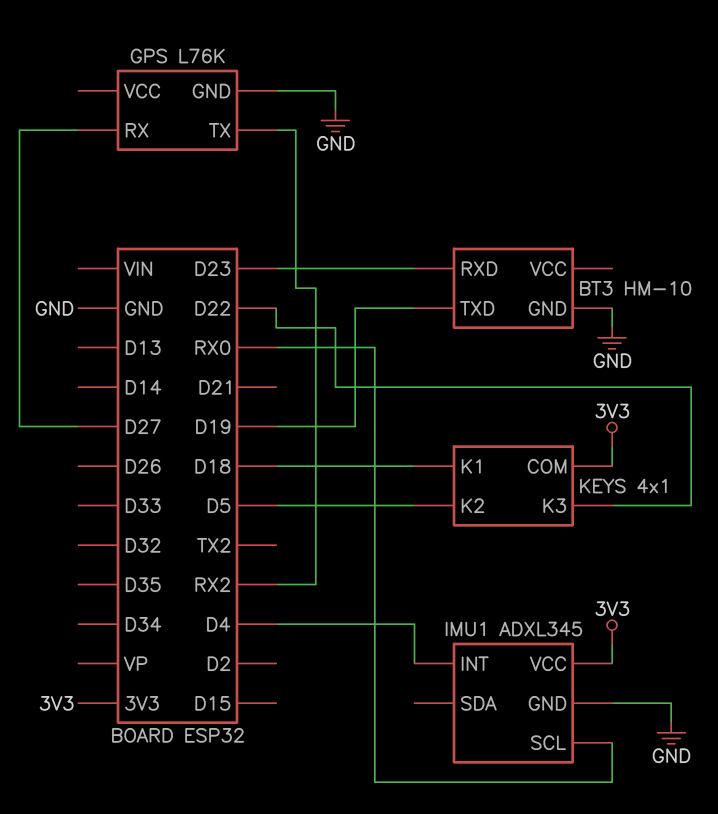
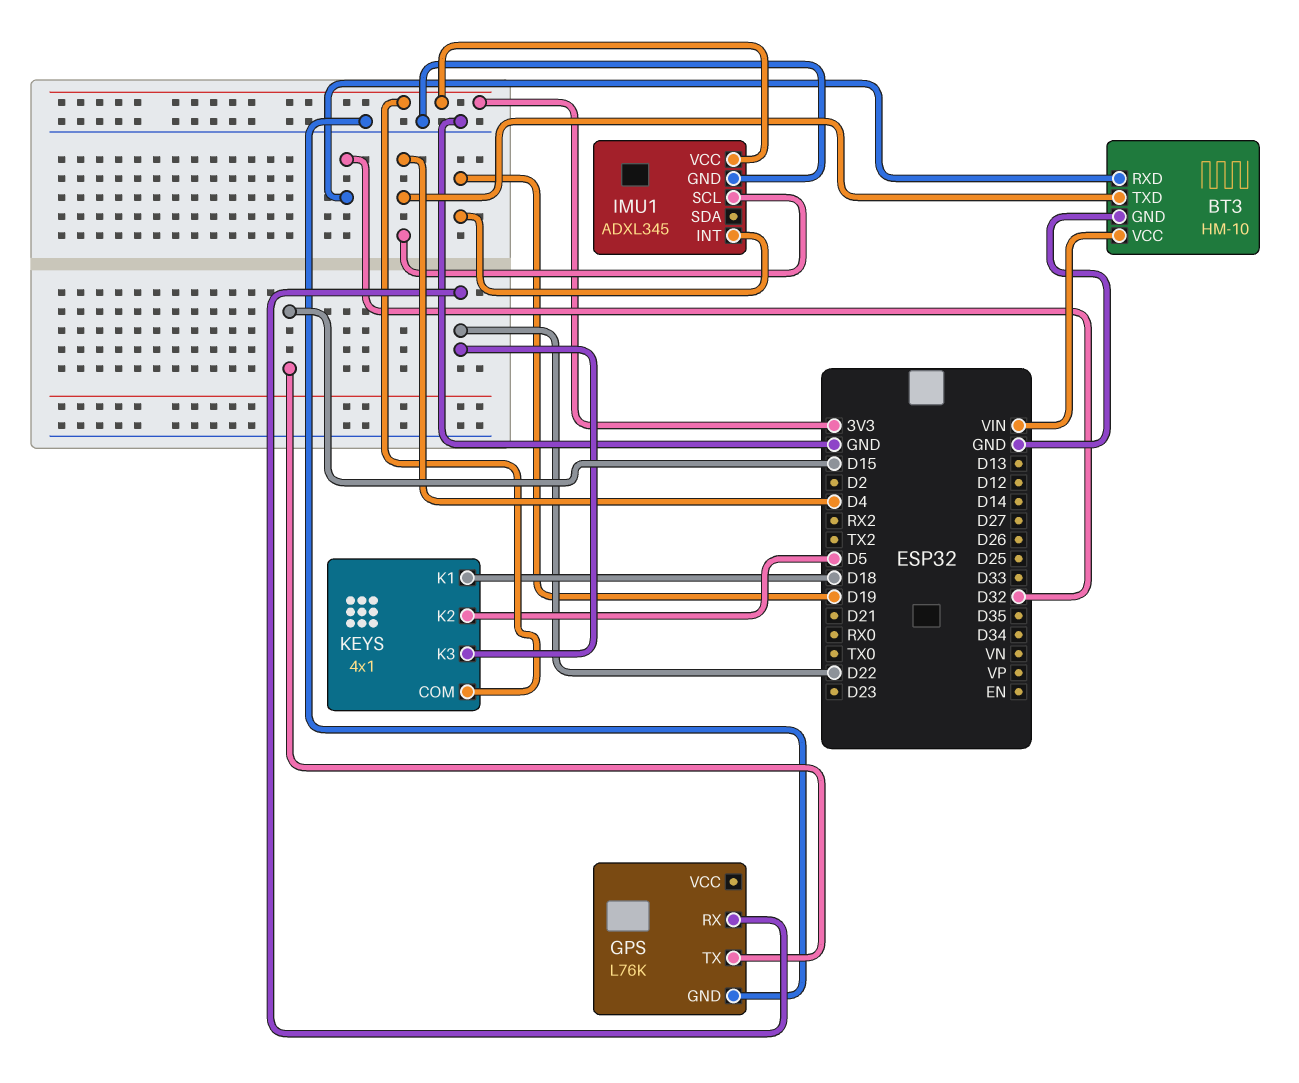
BT3 pin RXD: D23 -> D32
BT3 pin TXD: D19 -> D4
BT3 pin VCC: none -> VIN
GPS pin RX: D27 -> D22
GPS pin TX: RX2 -> D15
IMU1 pin INT: D4 -> D19
IMU1 pin SCL: RX0 -> D4

